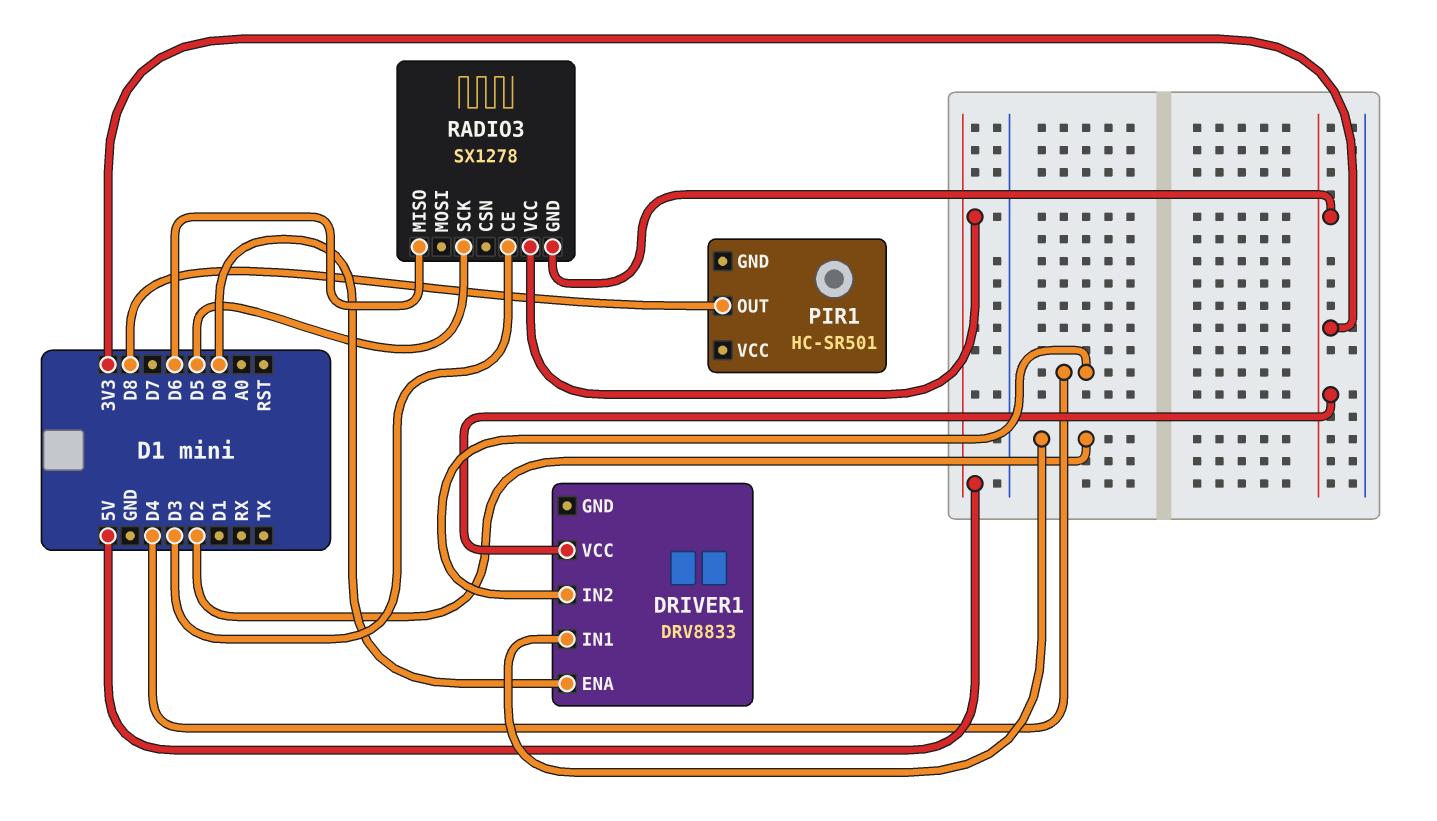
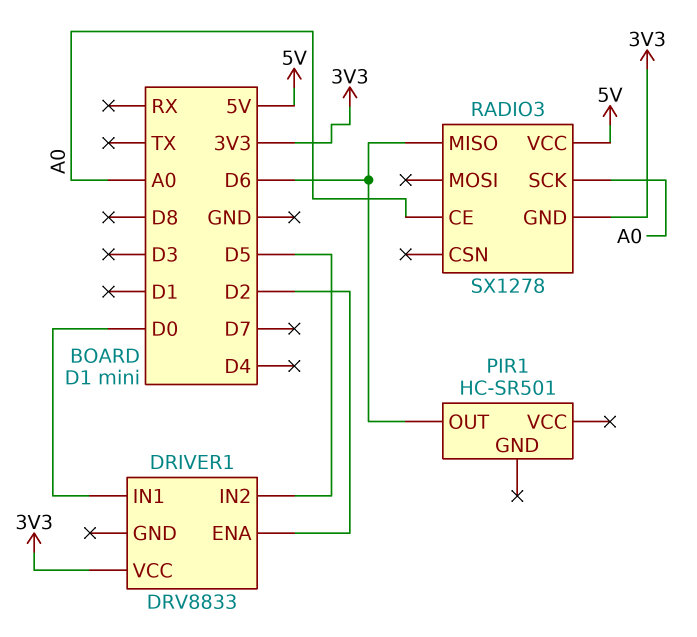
DRIVER1 pin ENA: D0 -> D2
DRIVER1 pin IN1: D2 -> D0
DRIVER1 pin IN2: D4 -> D5
PIR1 pin OUT: D8 -> D6
RADIO3 pin CE: D3 -> A0
RADIO3 pin SCK: D5 -> A0

